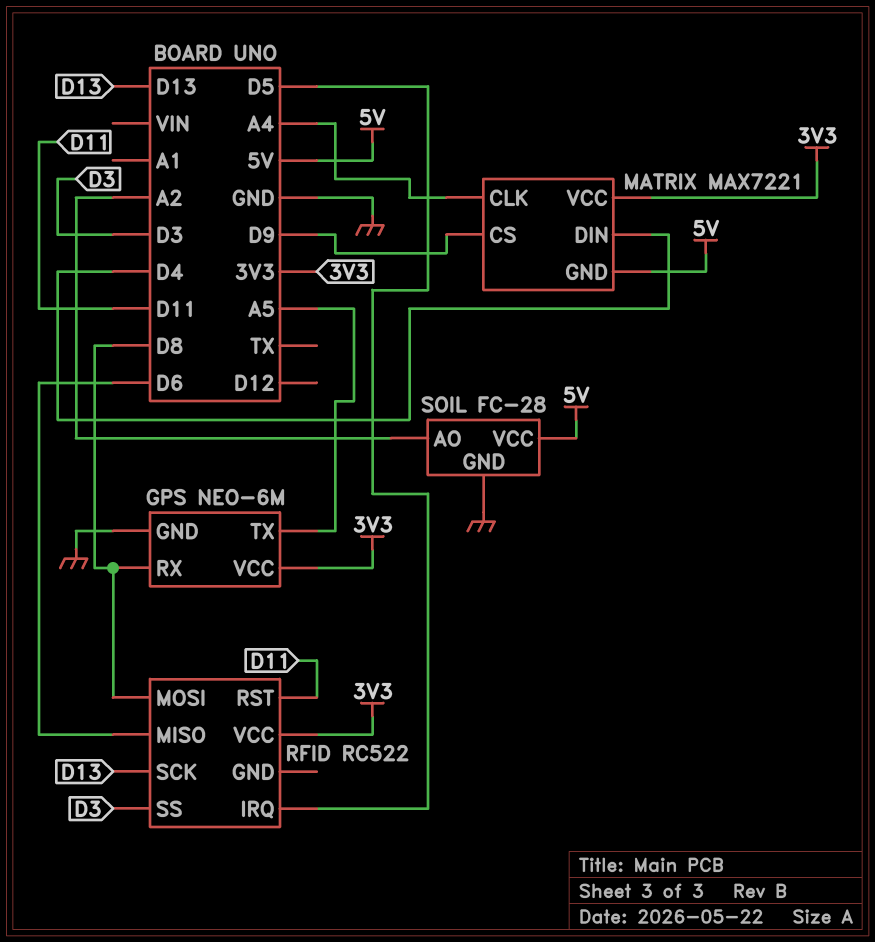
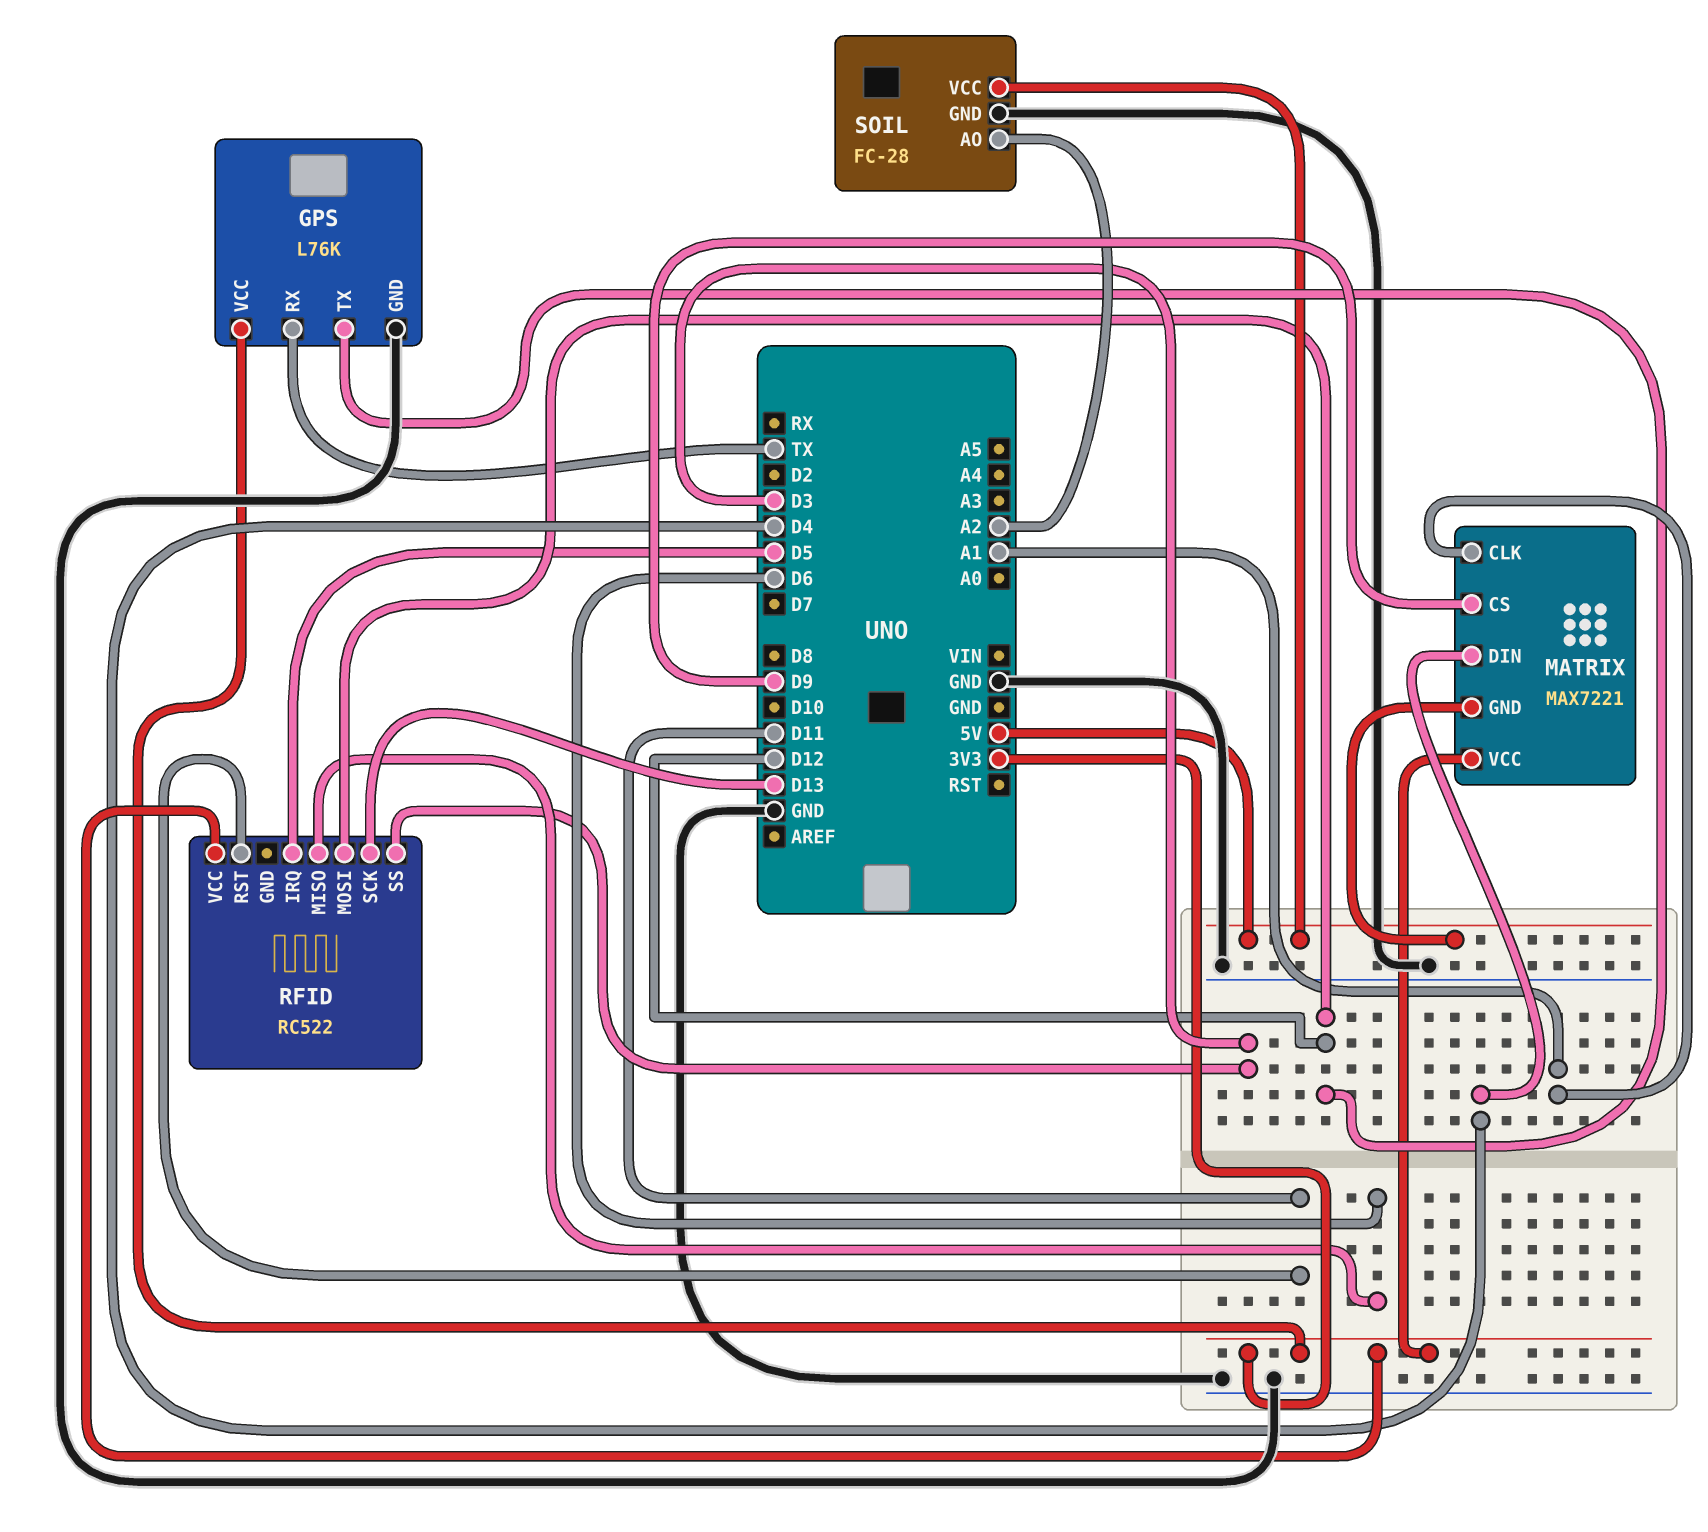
GPS: NEO-6M -> L76K
GPS pin RX: D8 -> TX
GPS pin TX: A5 -> D12
MATRIX pin CLK: A4 -> A1
RFID pin MOSI: D8 -> D12

